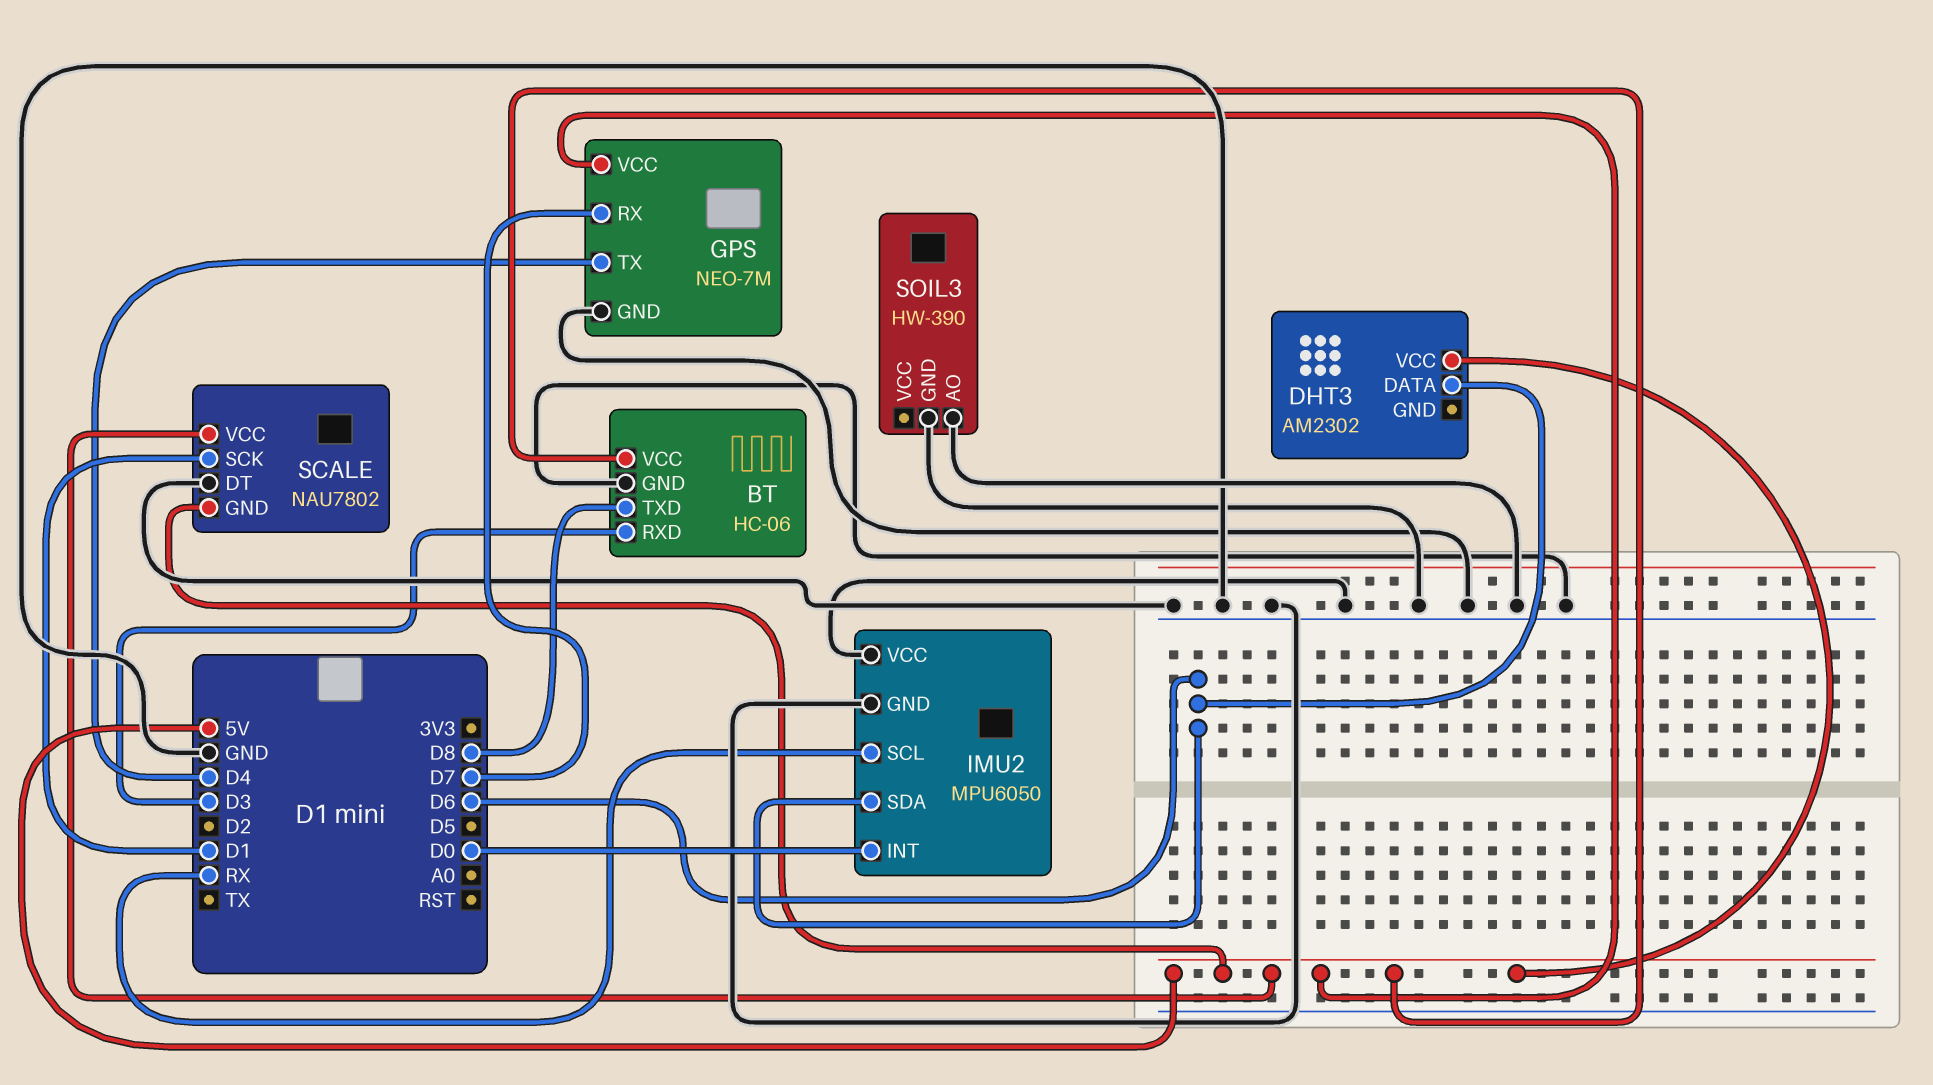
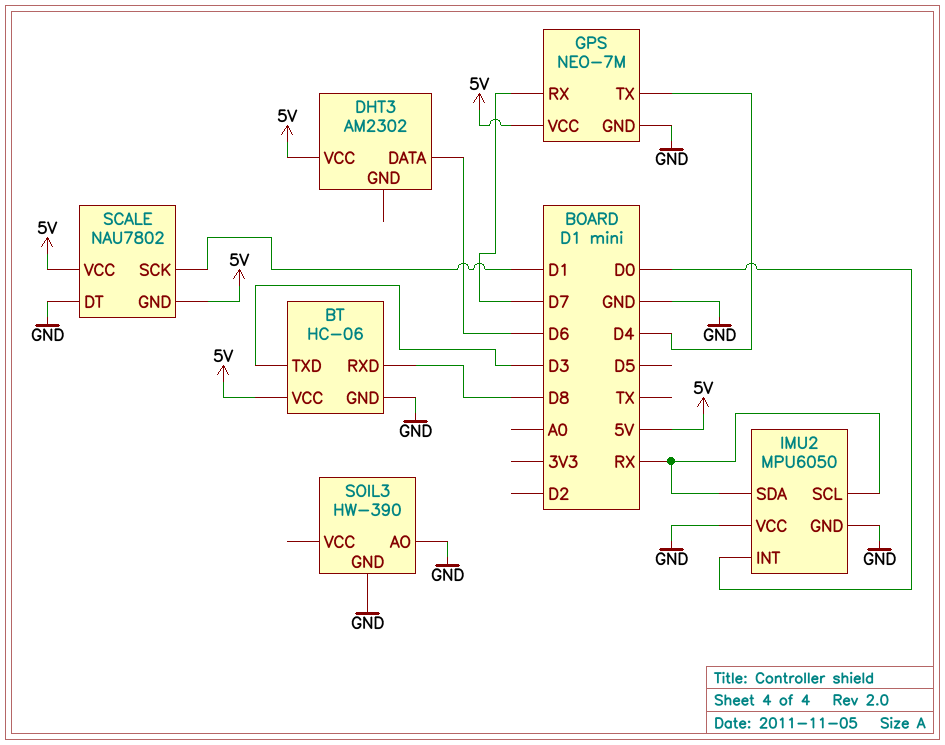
BT pin RXD: D3 -> D8
BT pin TXD: D8 -> D3
IMU2 pin SDA: D6 -> RX

